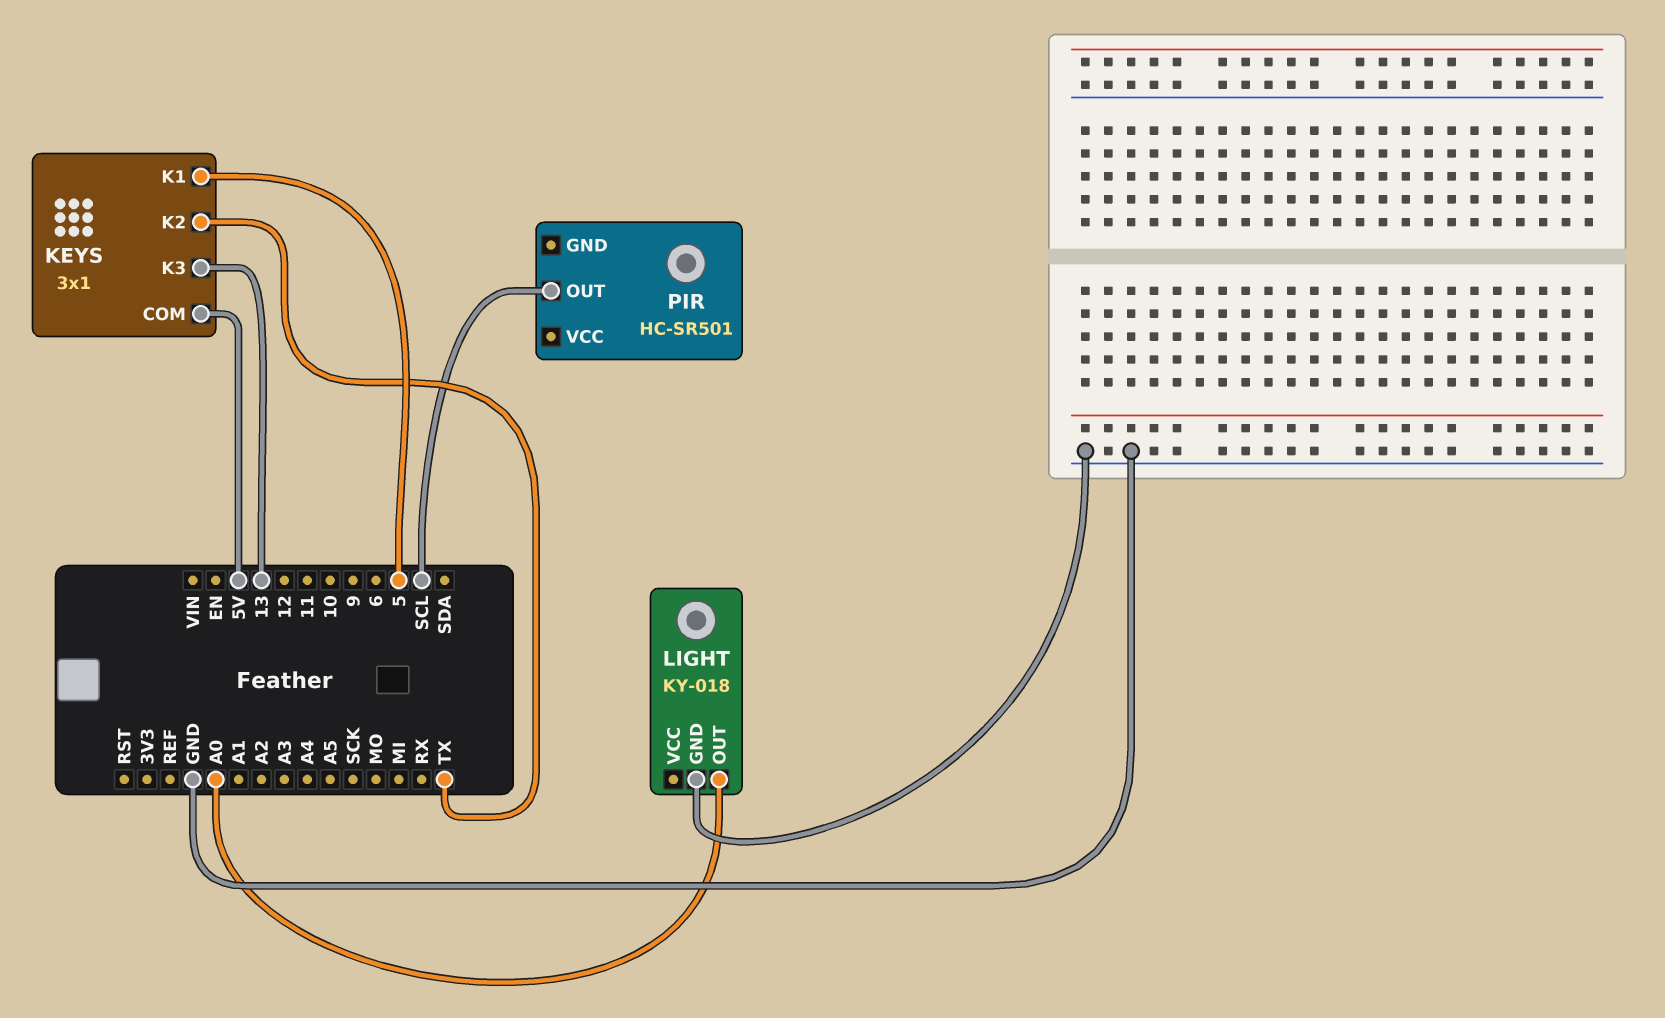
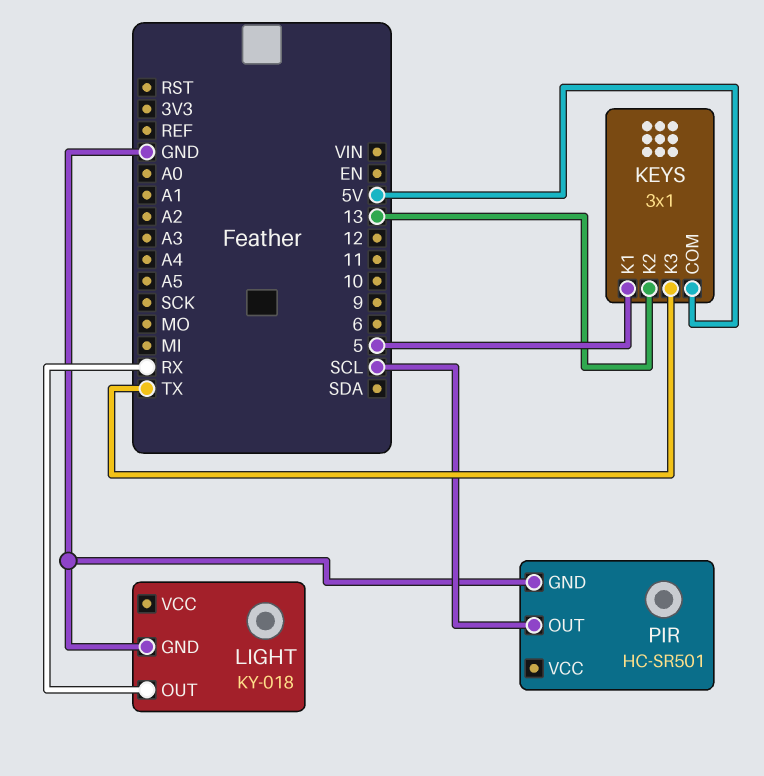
KEYS pin K2: TX -> 13
KEYS pin K3: 13 -> TX
LIGHT pin OUT: A0 -> RX
PIR pin GND: none -> GND

